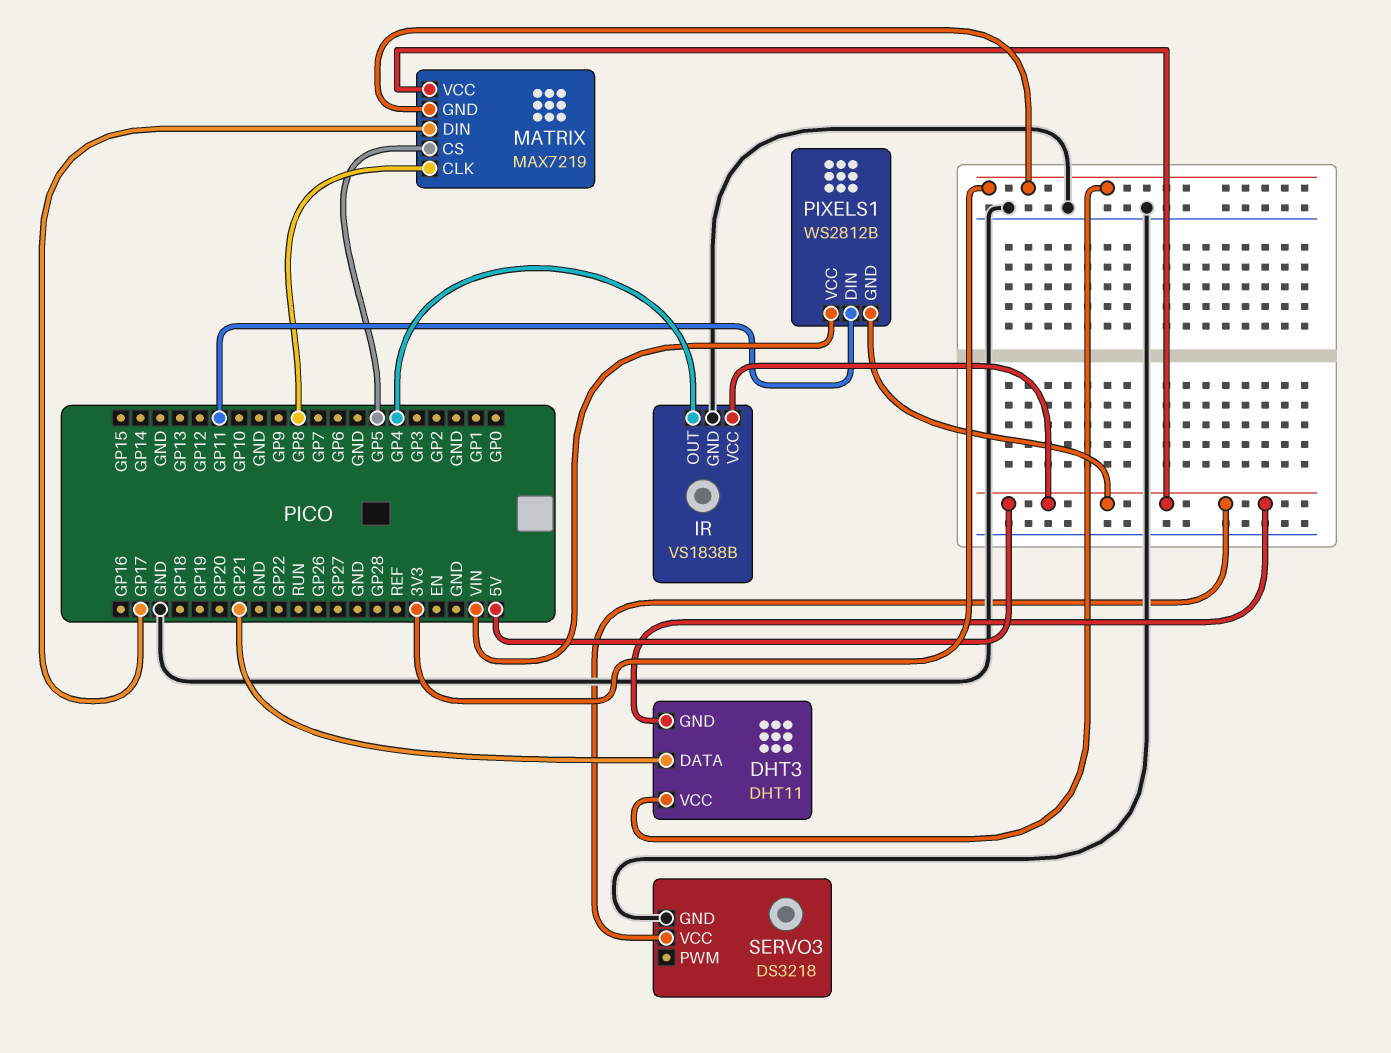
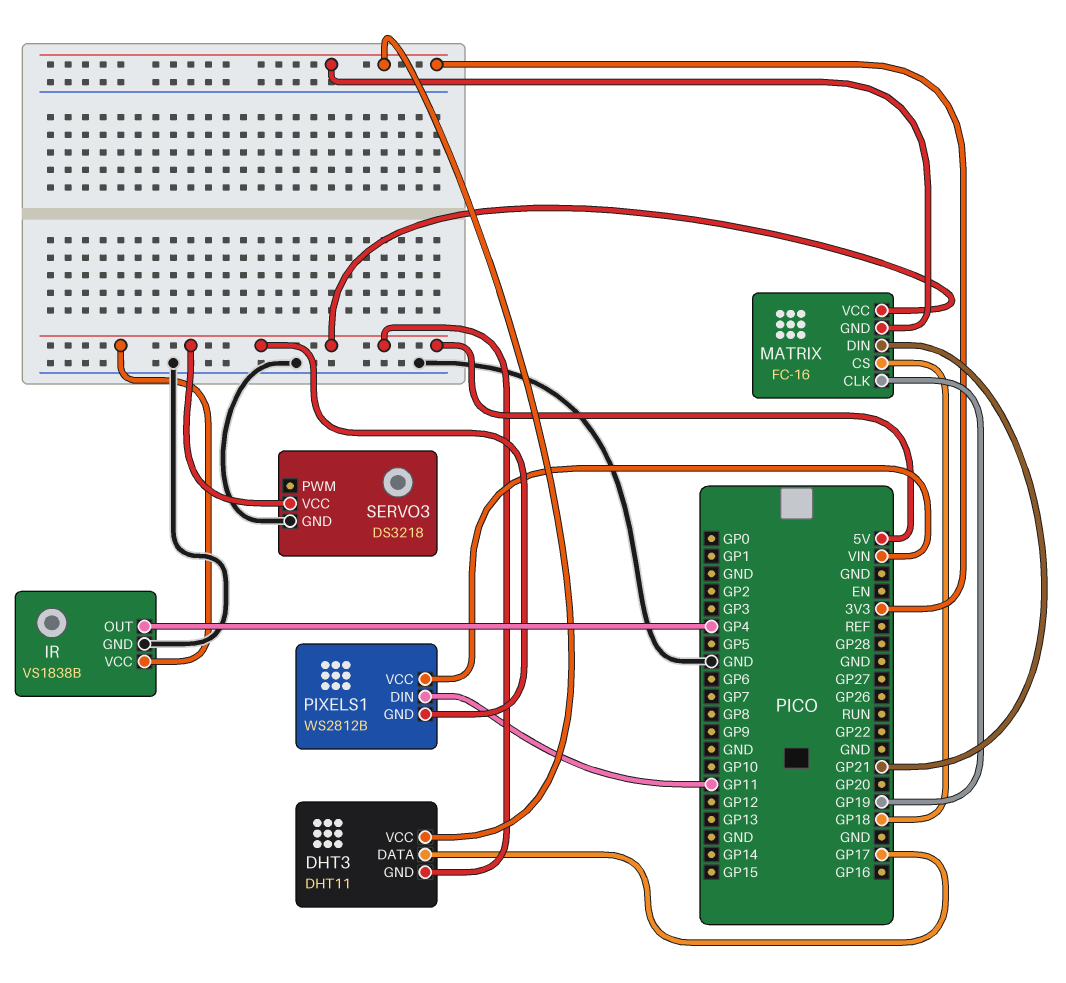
DHT3 pin DATA: GP21 -> GP17
MATRIX: MAX7219 -> FC-16
MATRIX pin CLK: GP8 -> GP19
MATRIX pin CS: GP5 -> GP18
MATRIX pin DIN: GP17 -> GP21

